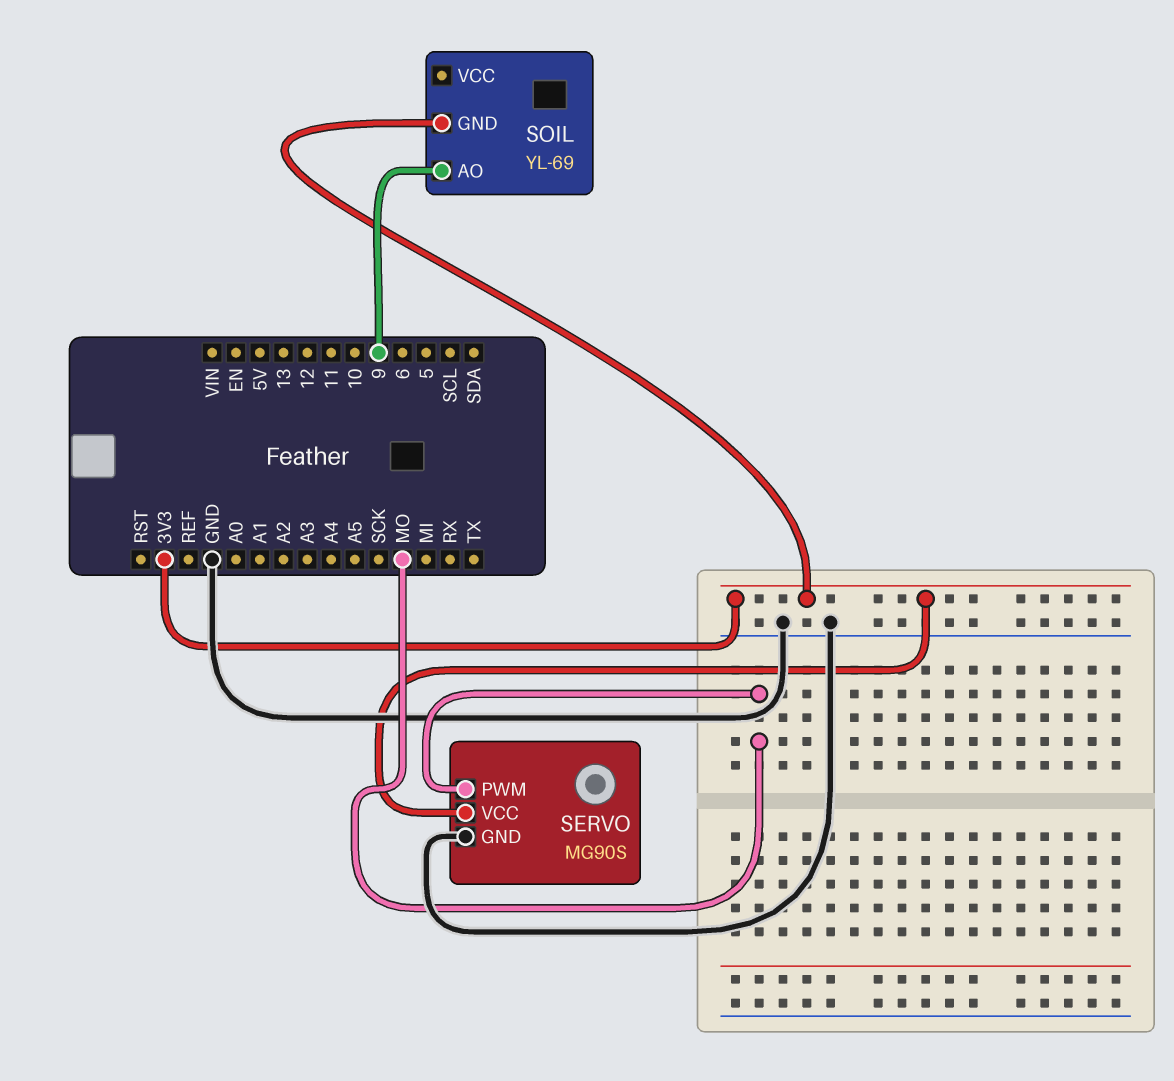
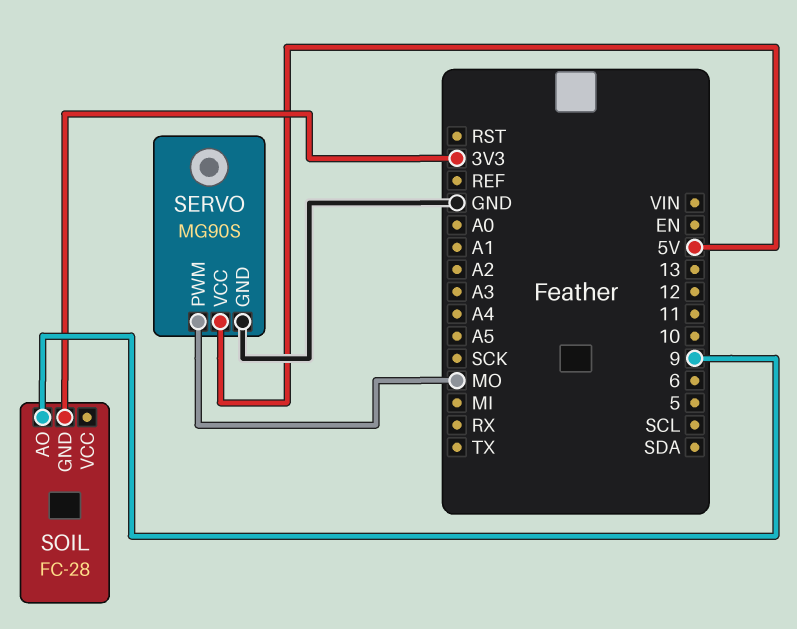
SERVO pin VCC: 3V3 -> 5V
SOIL: YL-69 -> FC-28

